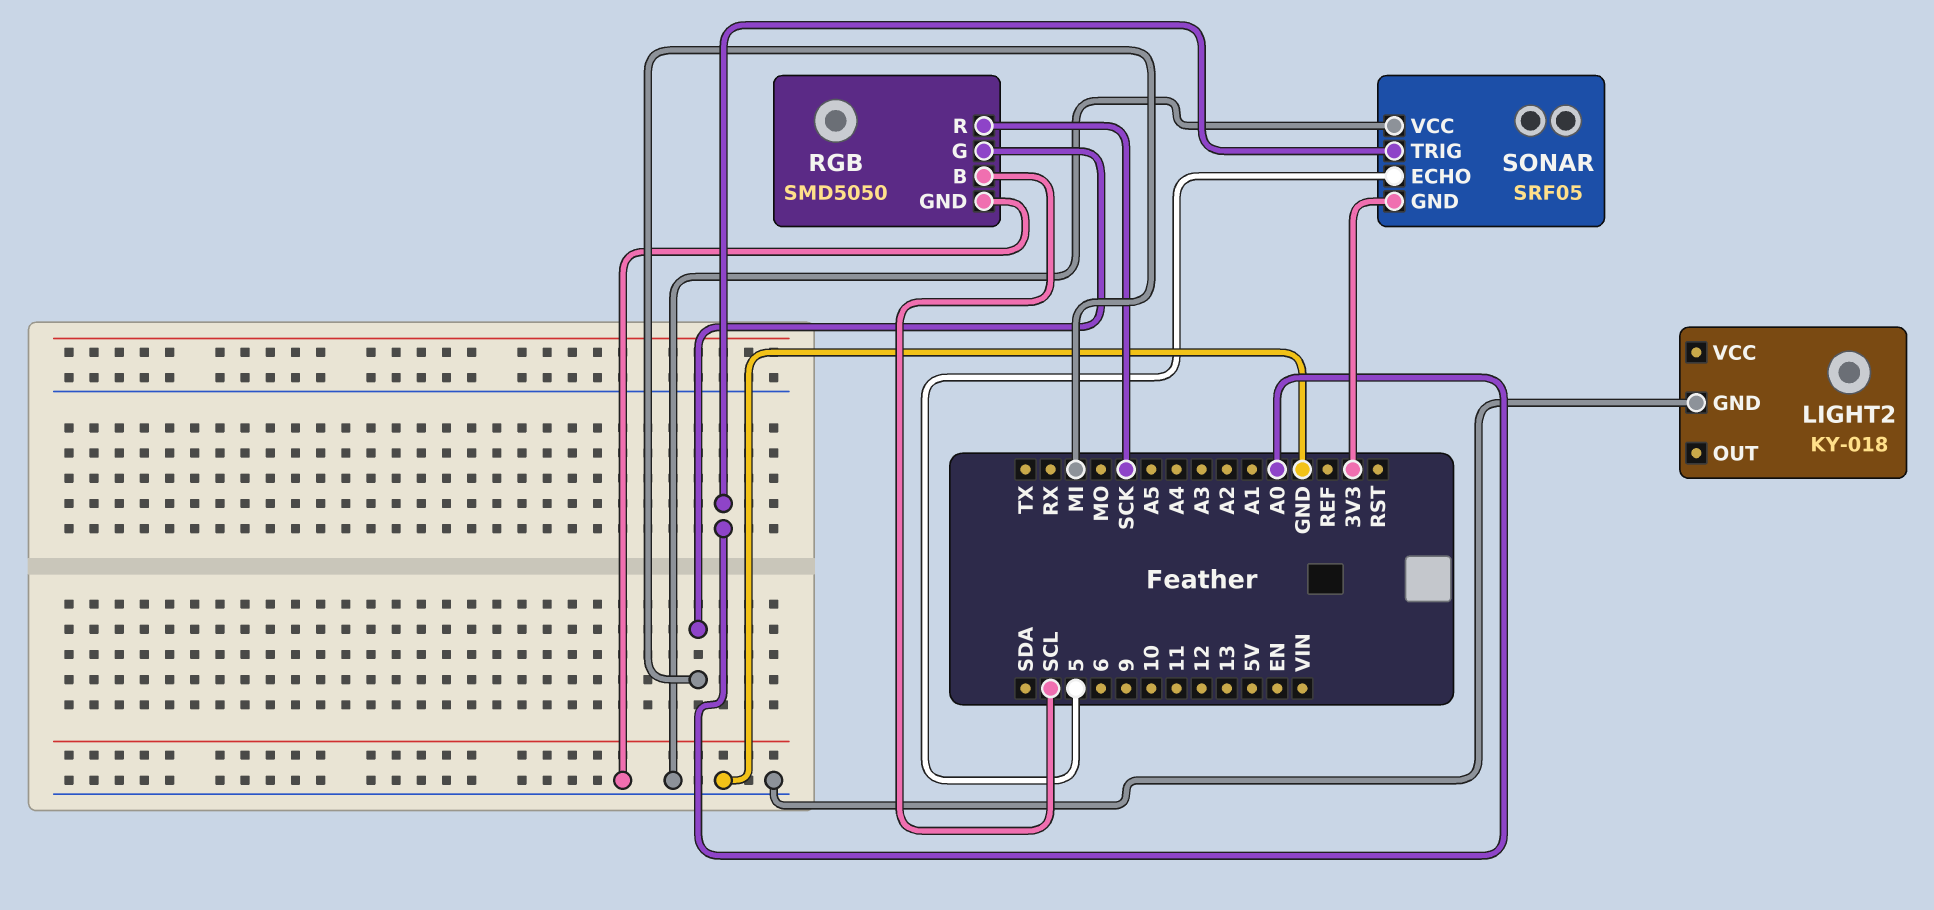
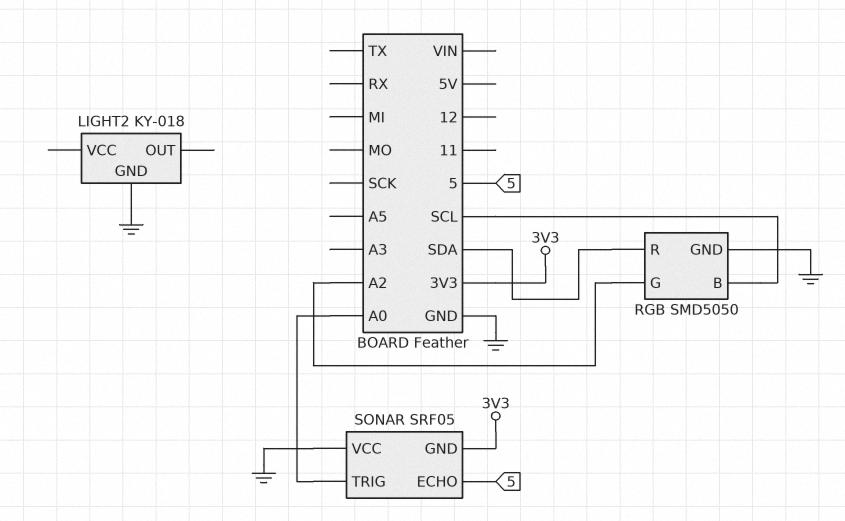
RGB pin G: MI -> A2
RGB pin R: SCK -> SDA

